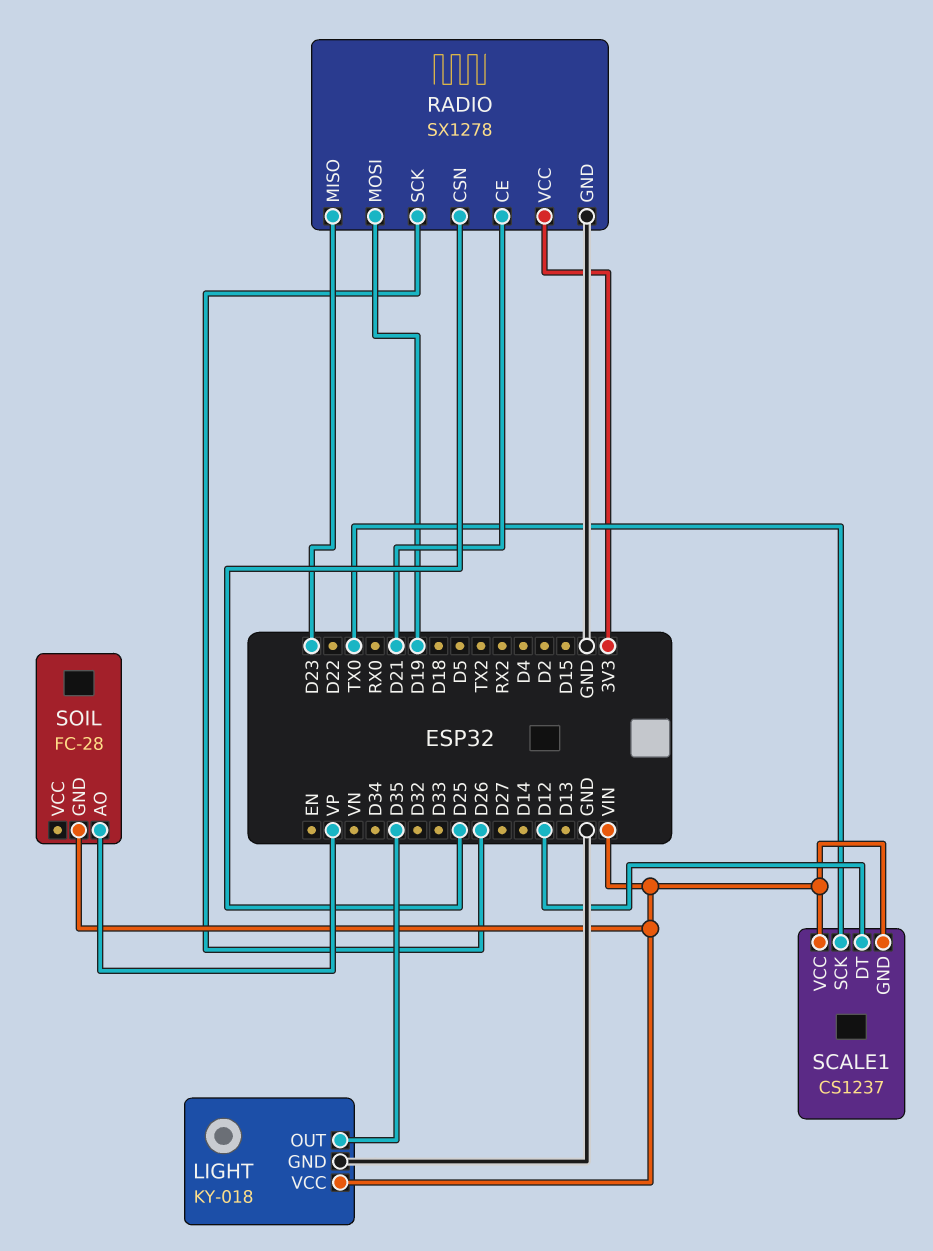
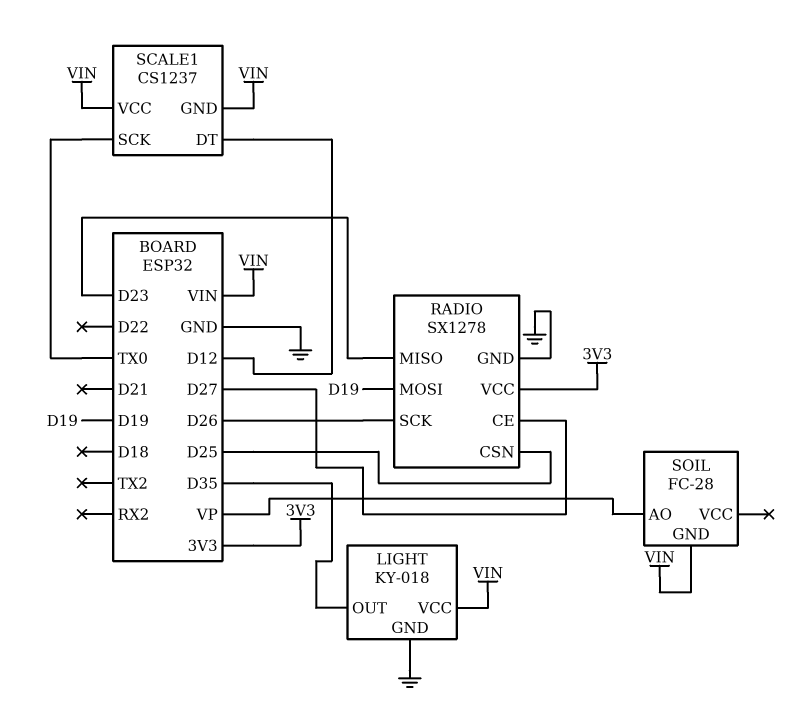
RADIO pin CE: D21 -> D27

